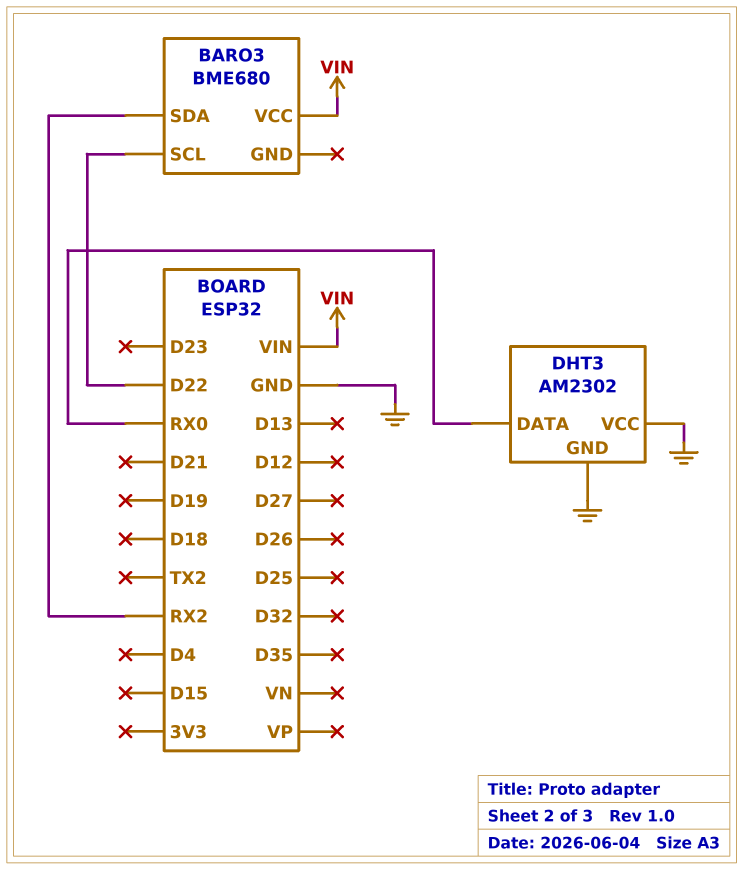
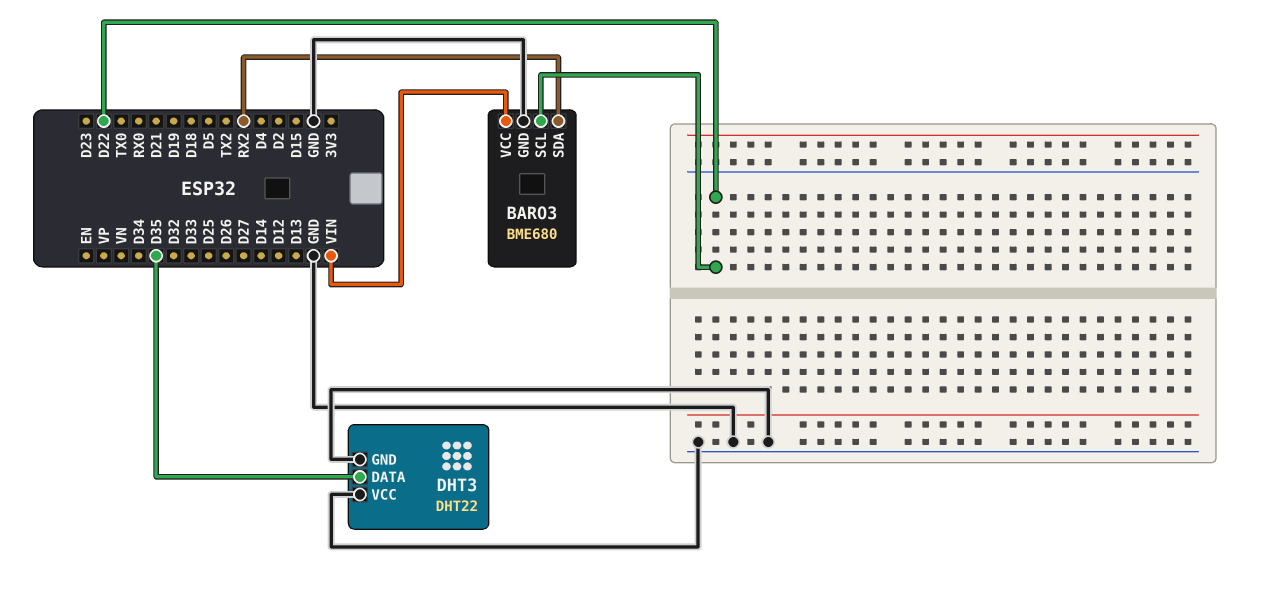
BARO3 pin GND: none -> GND
DHT3: AM2302 -> DHT22
DHT3 pin DATA: RX0 -> D35

